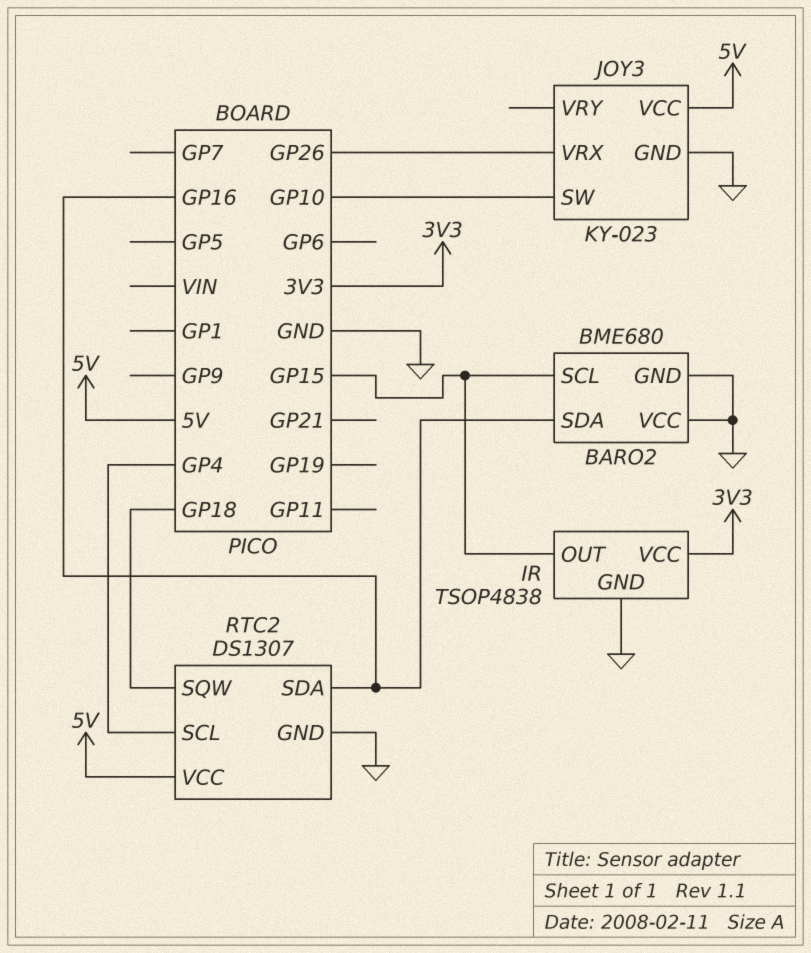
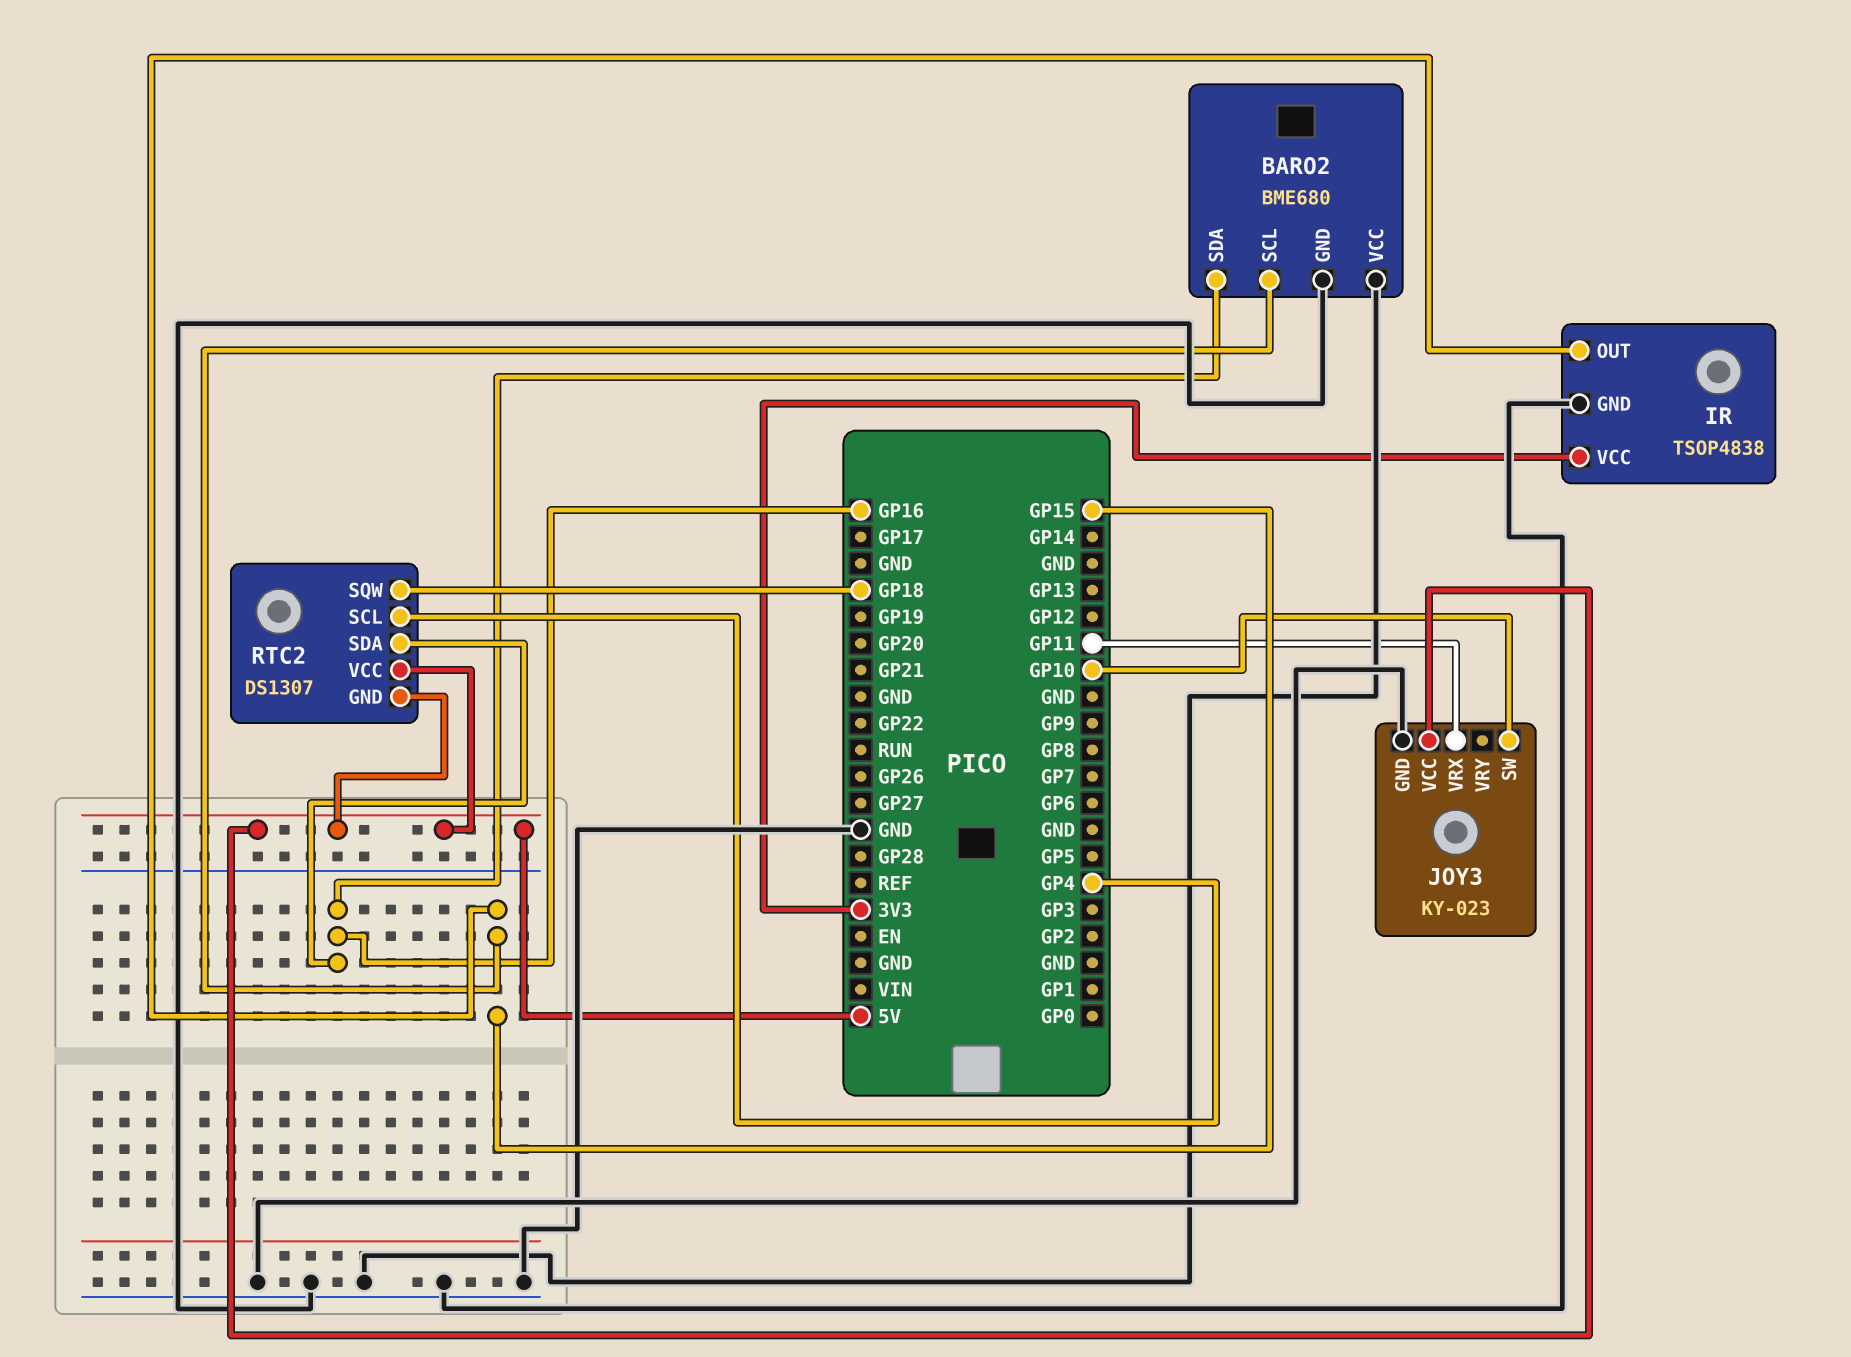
JOY3 pin VRX: GP26 -> GP11
RTC2 pin GND: GND -> 5V

